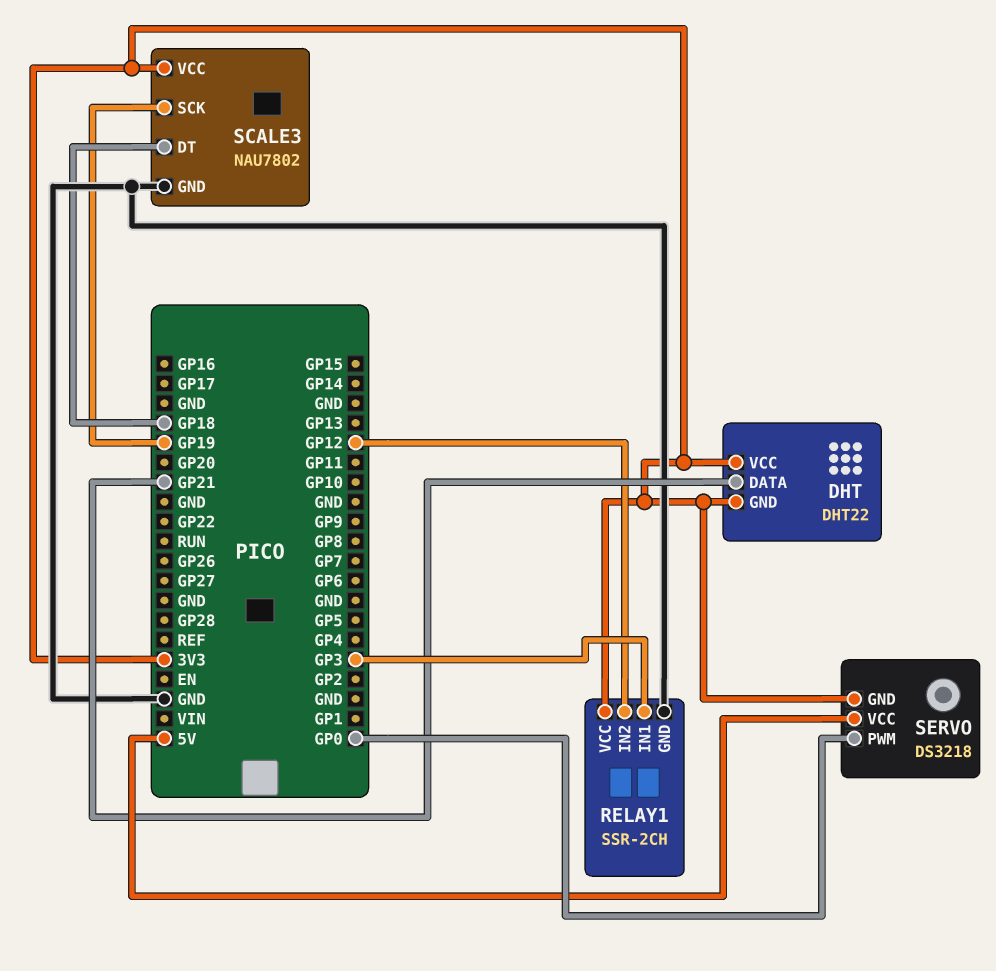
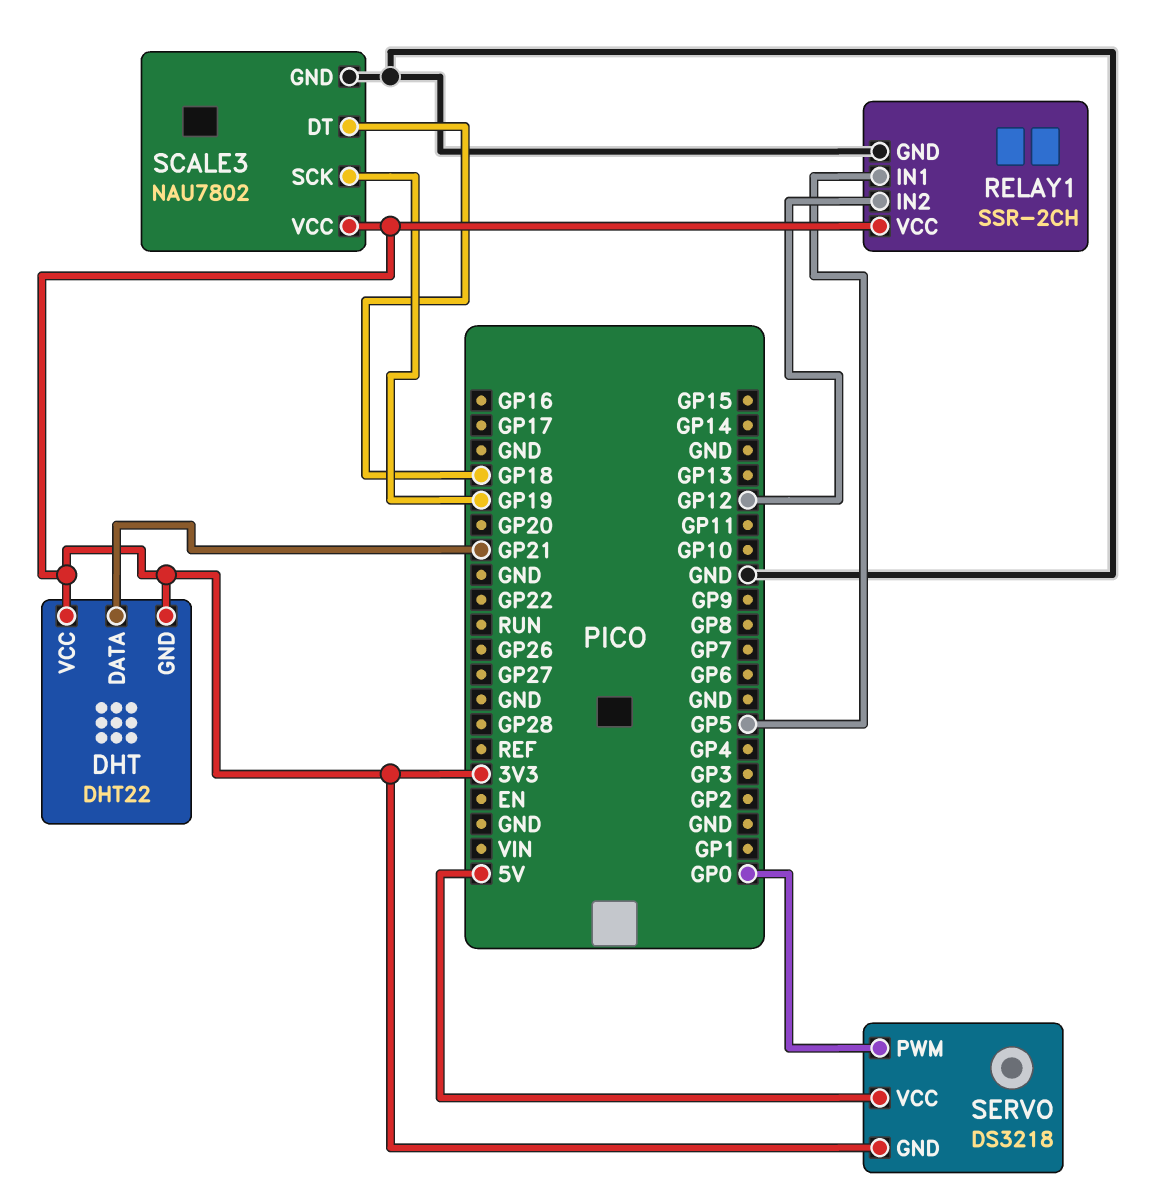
RELAY1 pin IN1: GP3 -> GP5

